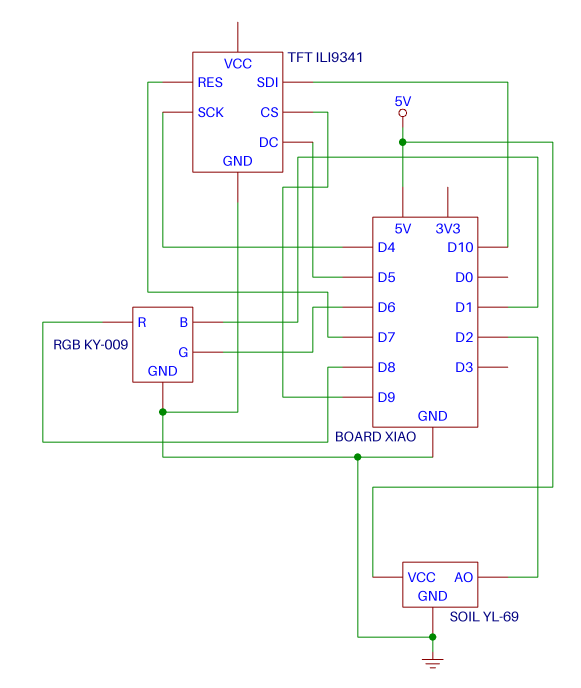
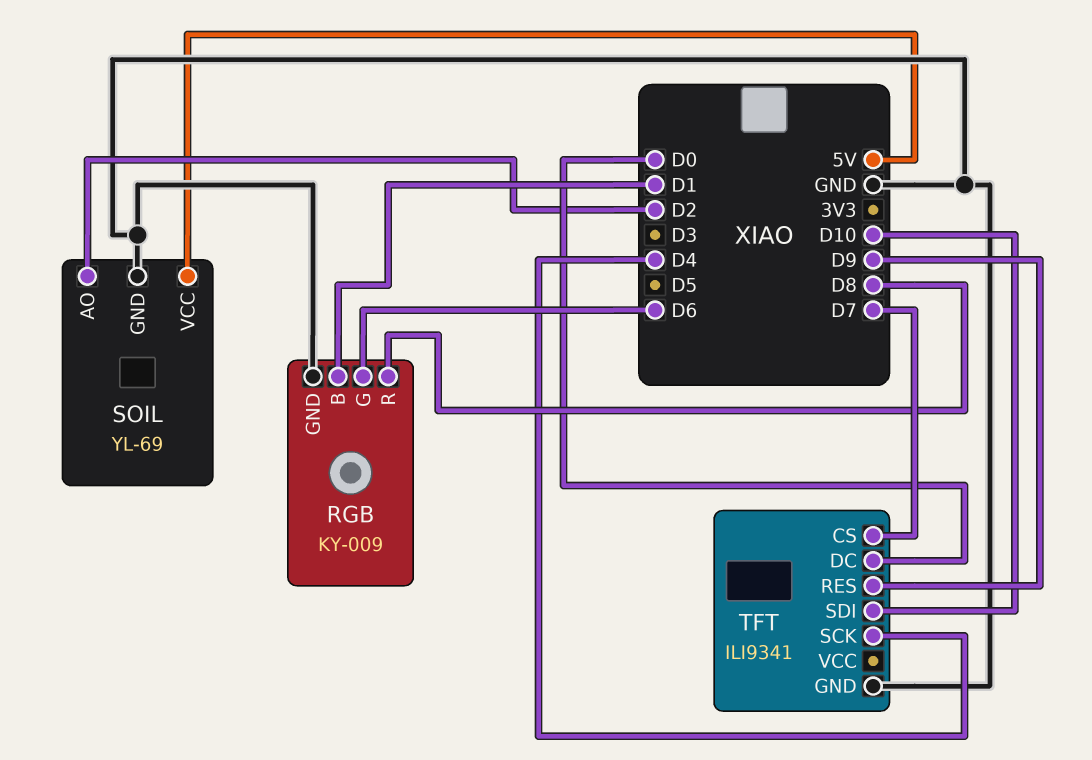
TFT pin CS: D9 -> D7
TFT pin DC: D5 -> D0
TFT pin RES: D7 -> D9

